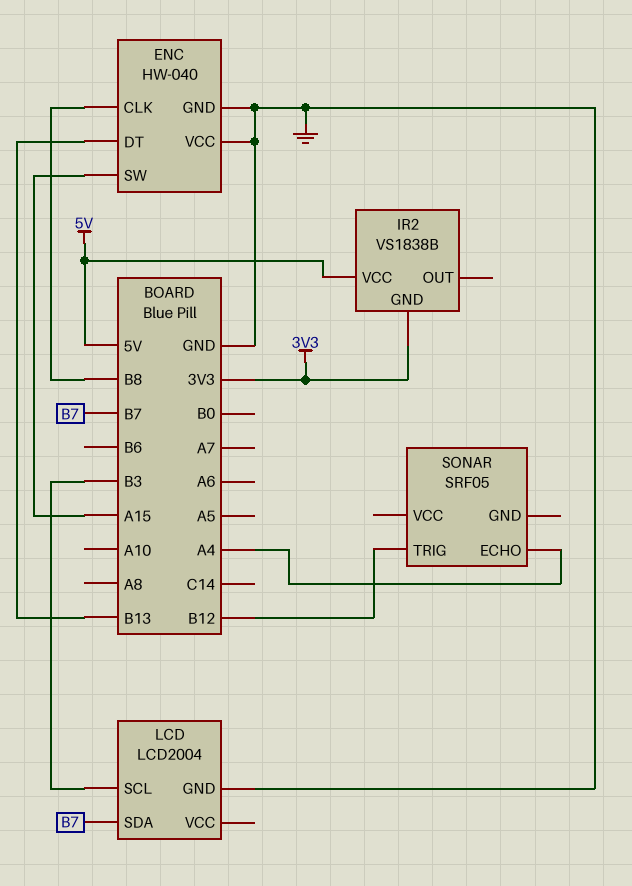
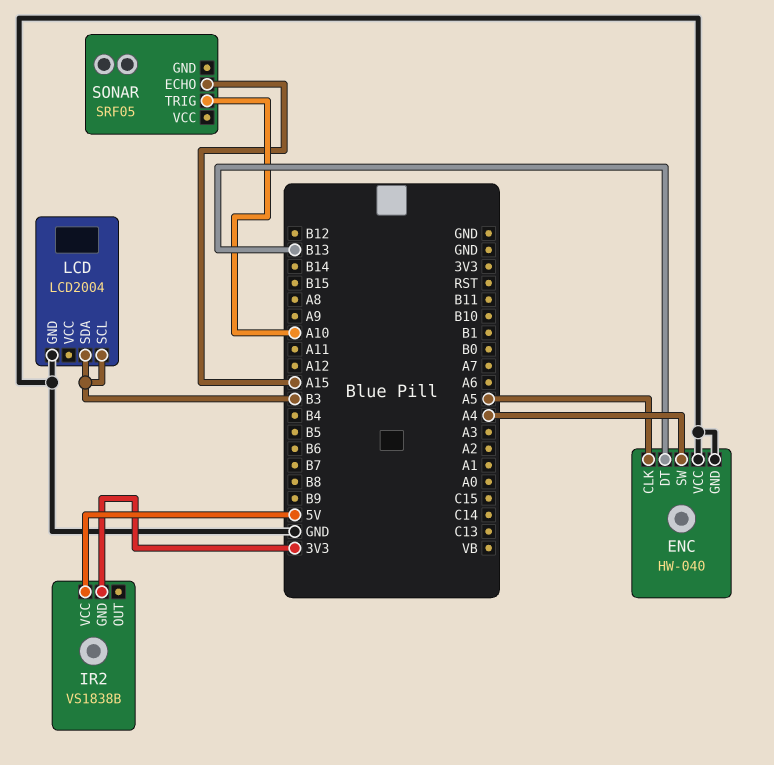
ENC pin CLK: B8 -> A5
ENC pin SW: A15 -> A4
LCD pin SDA: B7 -> B3
SONAR pin ECHO: A4 -> A15
SONAR pin TRIG: B12 -> A10

